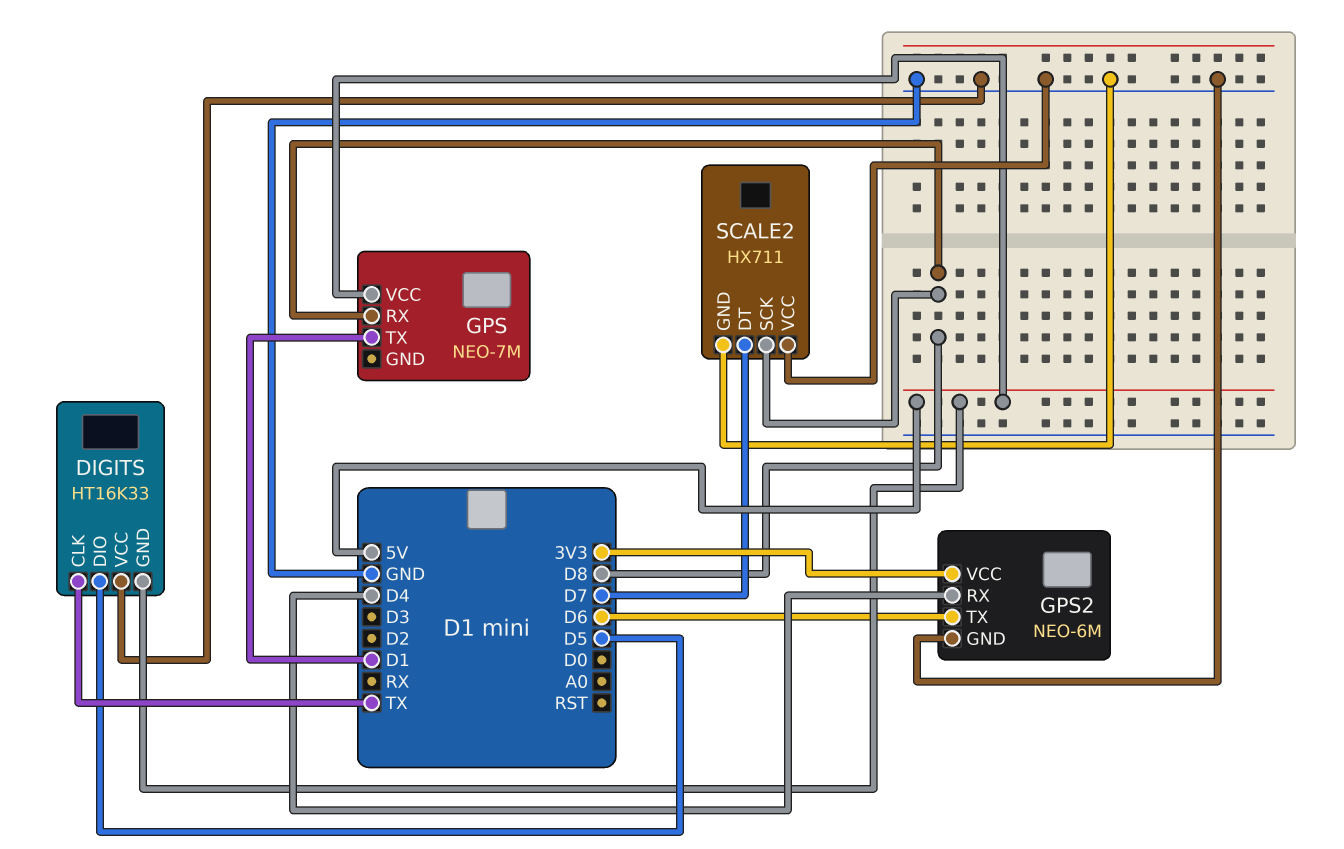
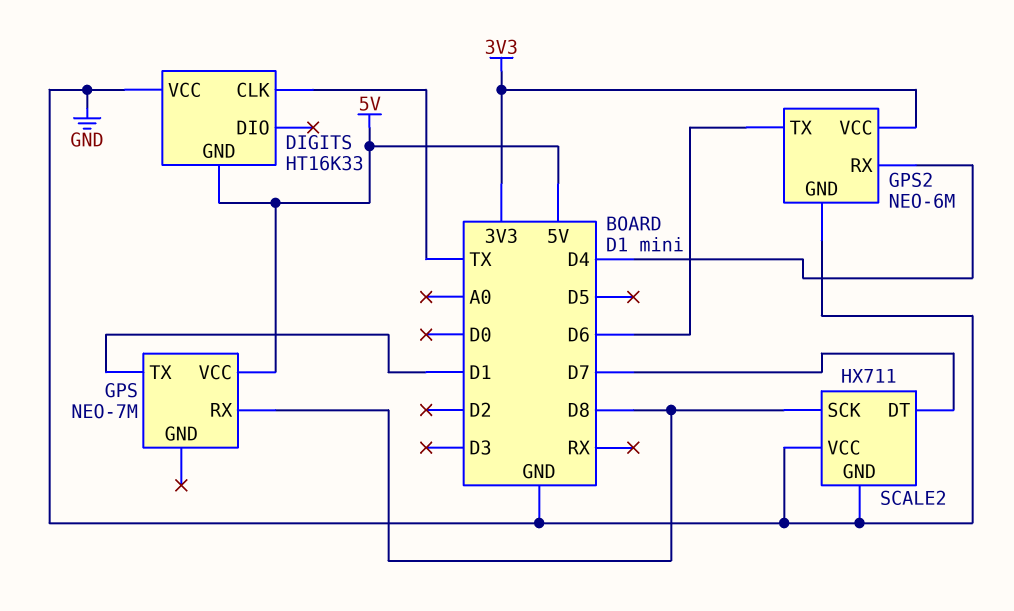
DIGITS pin DIO: D5 -> none

